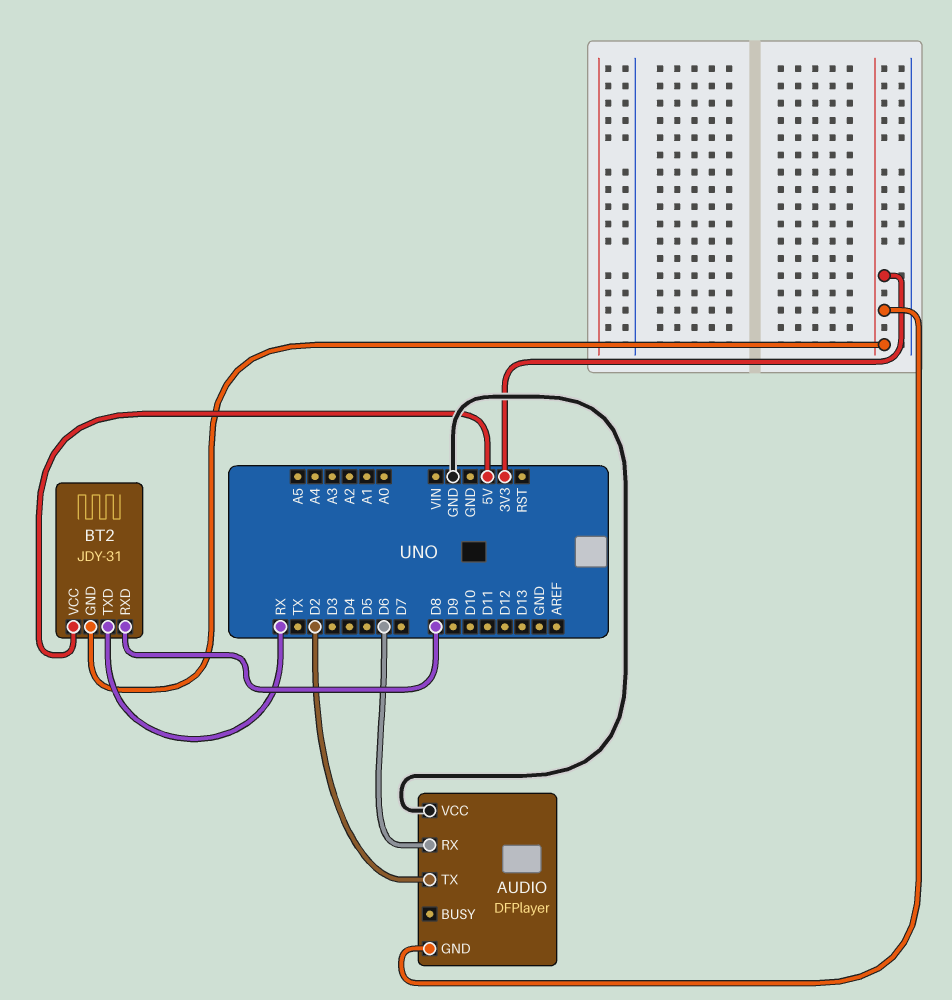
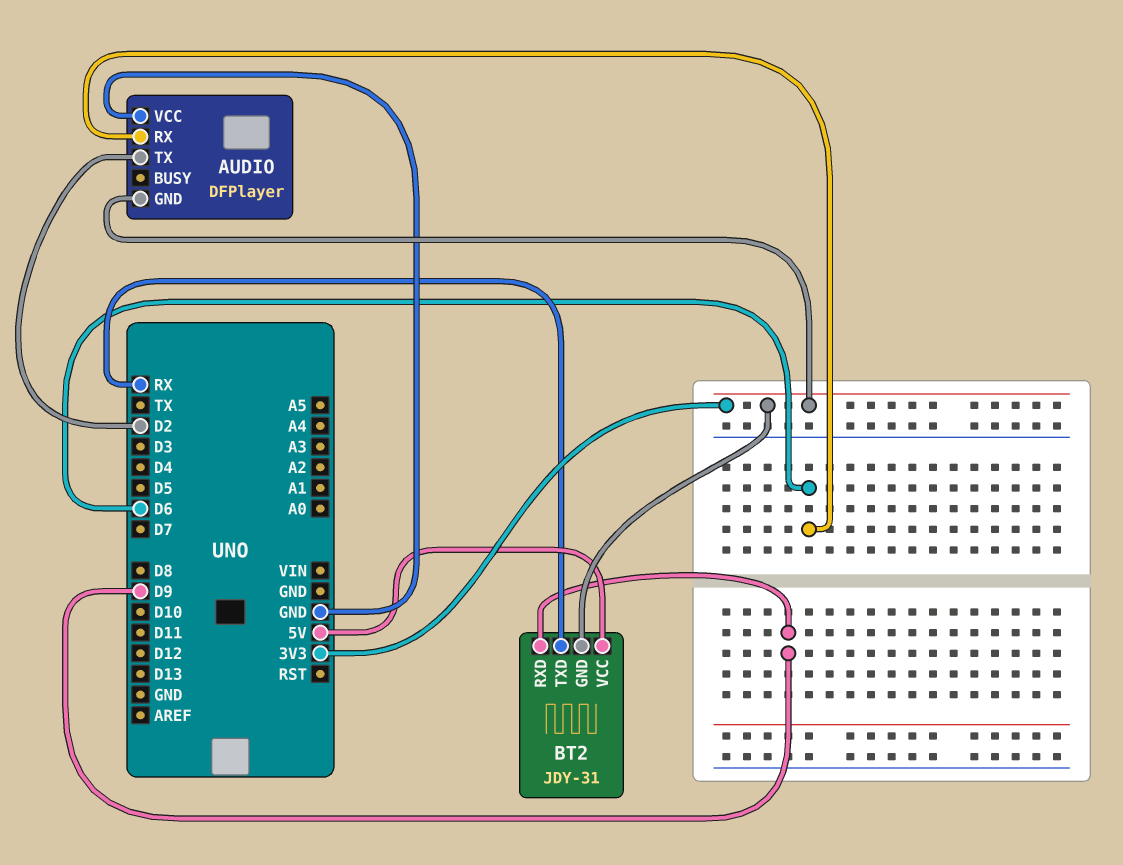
BT2 pin RXD: D8 -> D9

